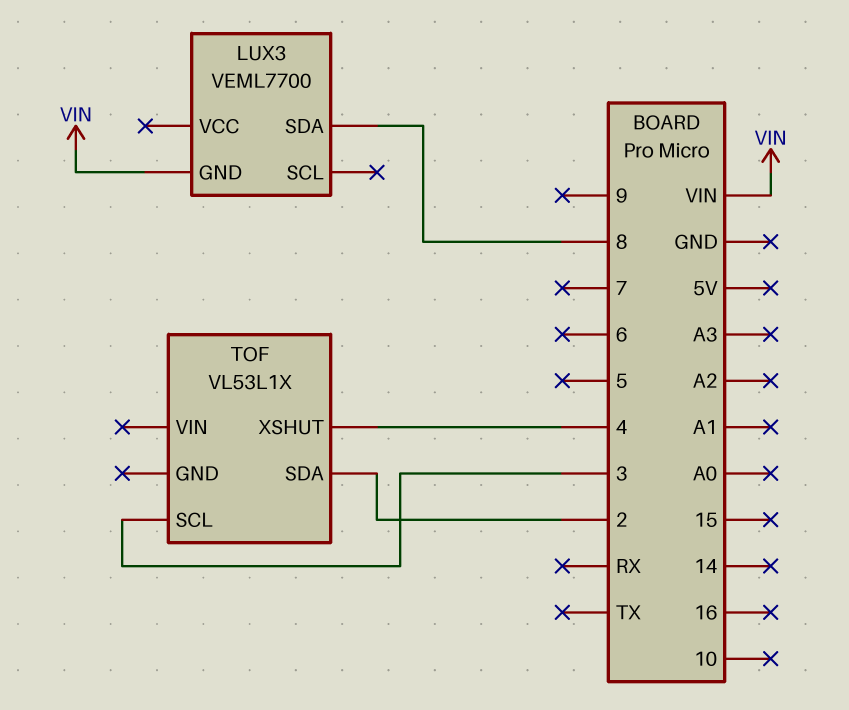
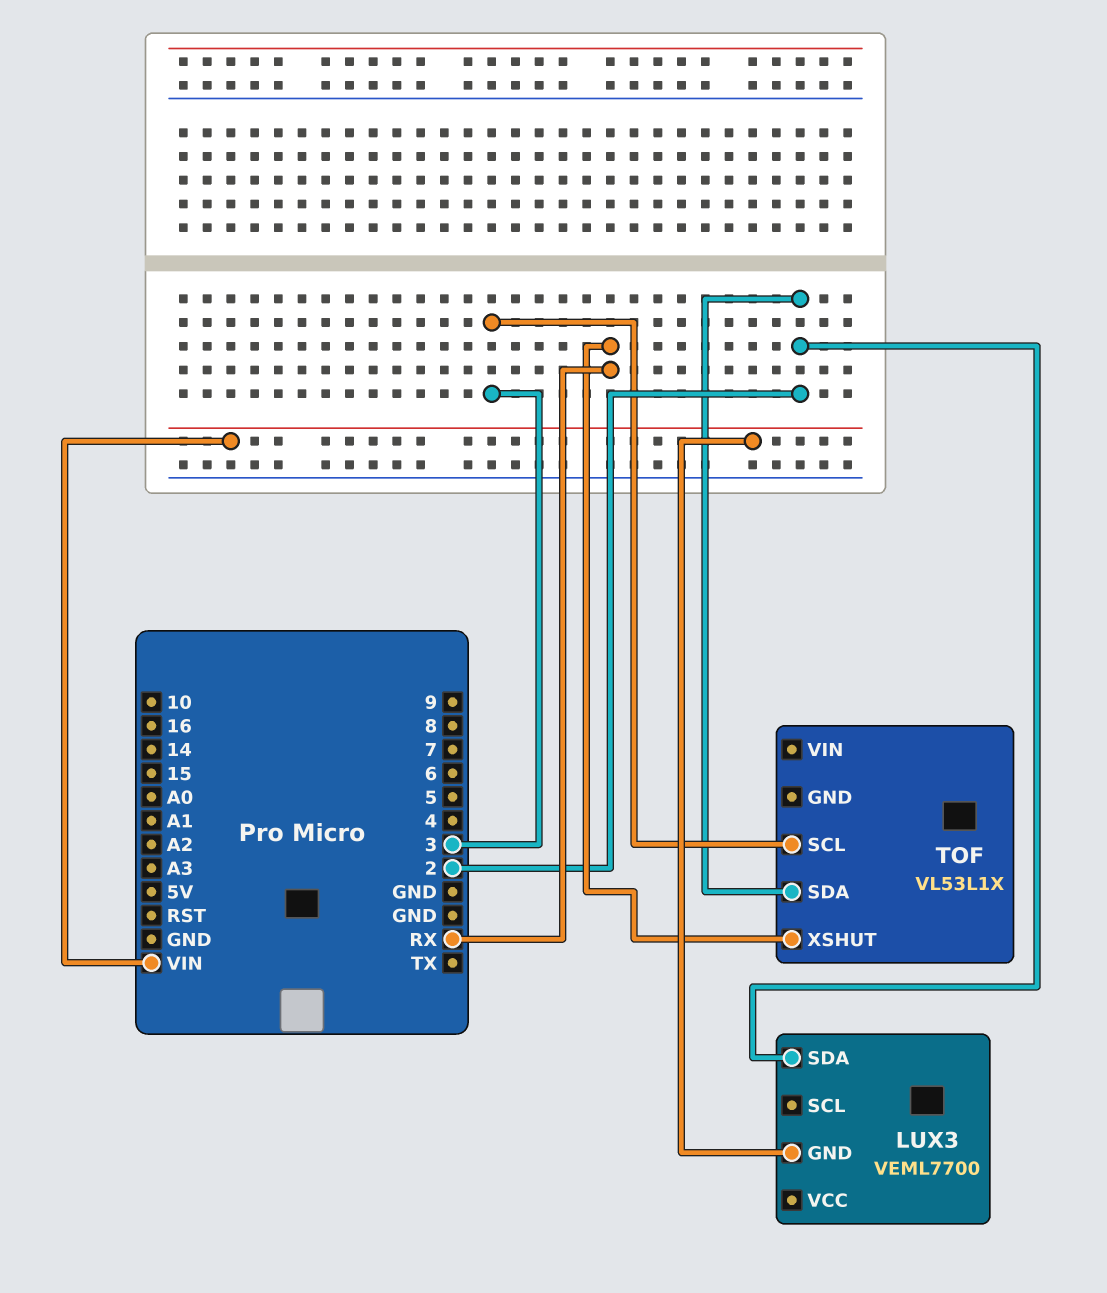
LUX3 pin SDA: 8 -> 2
TOF pin XSHUT: 4 -> RX

